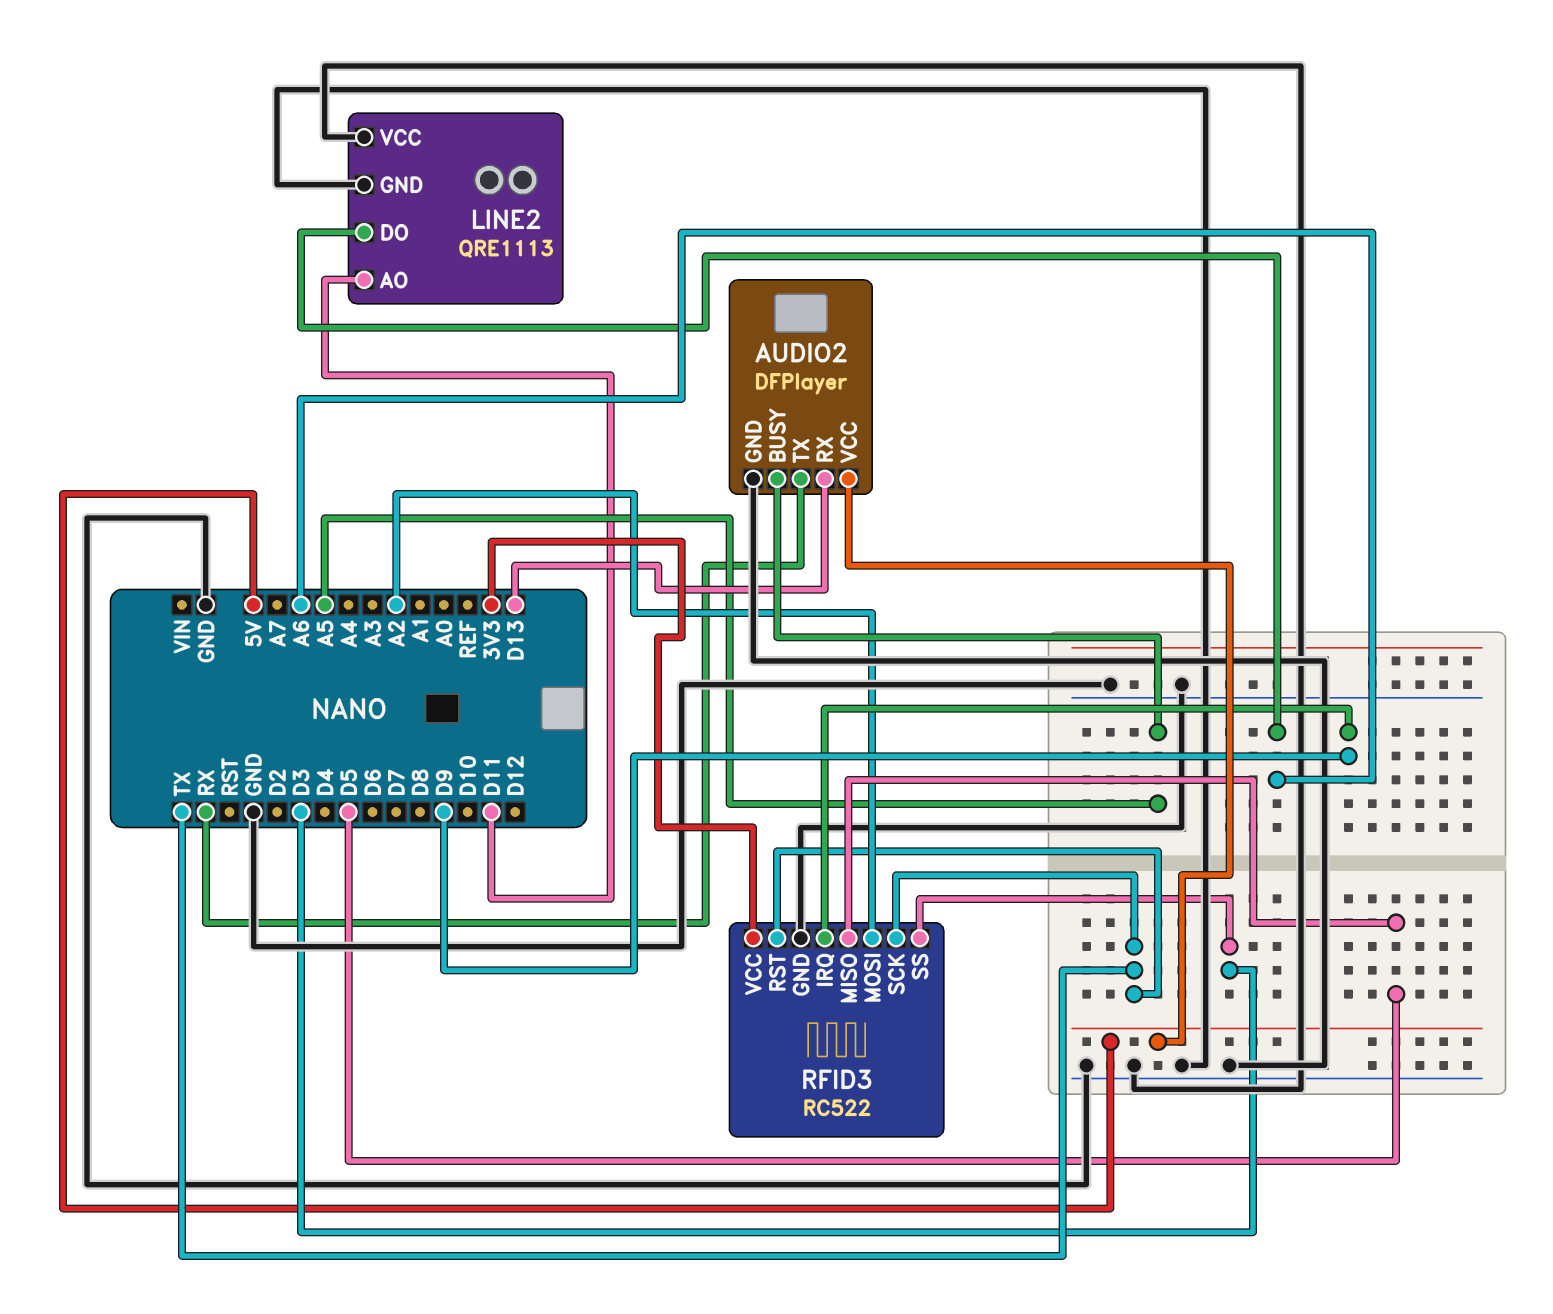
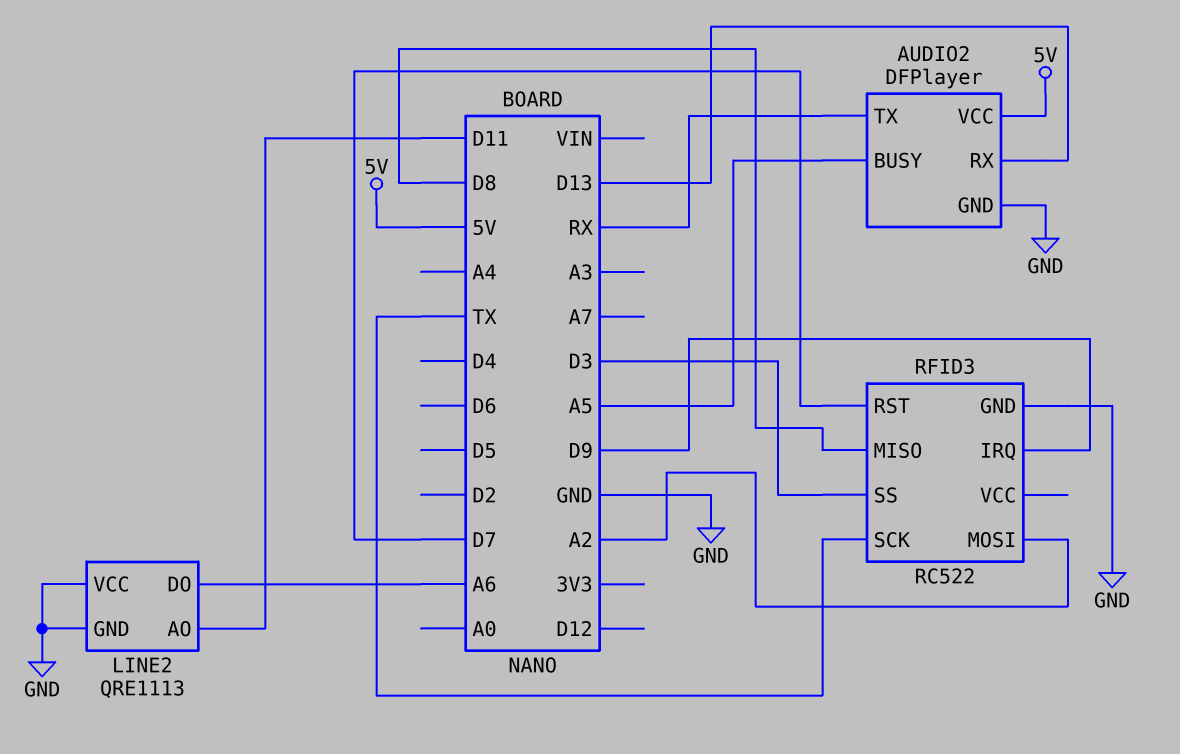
RFID3 pin MISO: D5 -> D8
RFID3 pin RST: TX -> D7
RFID3 pin VCC: 3V3 -> none

